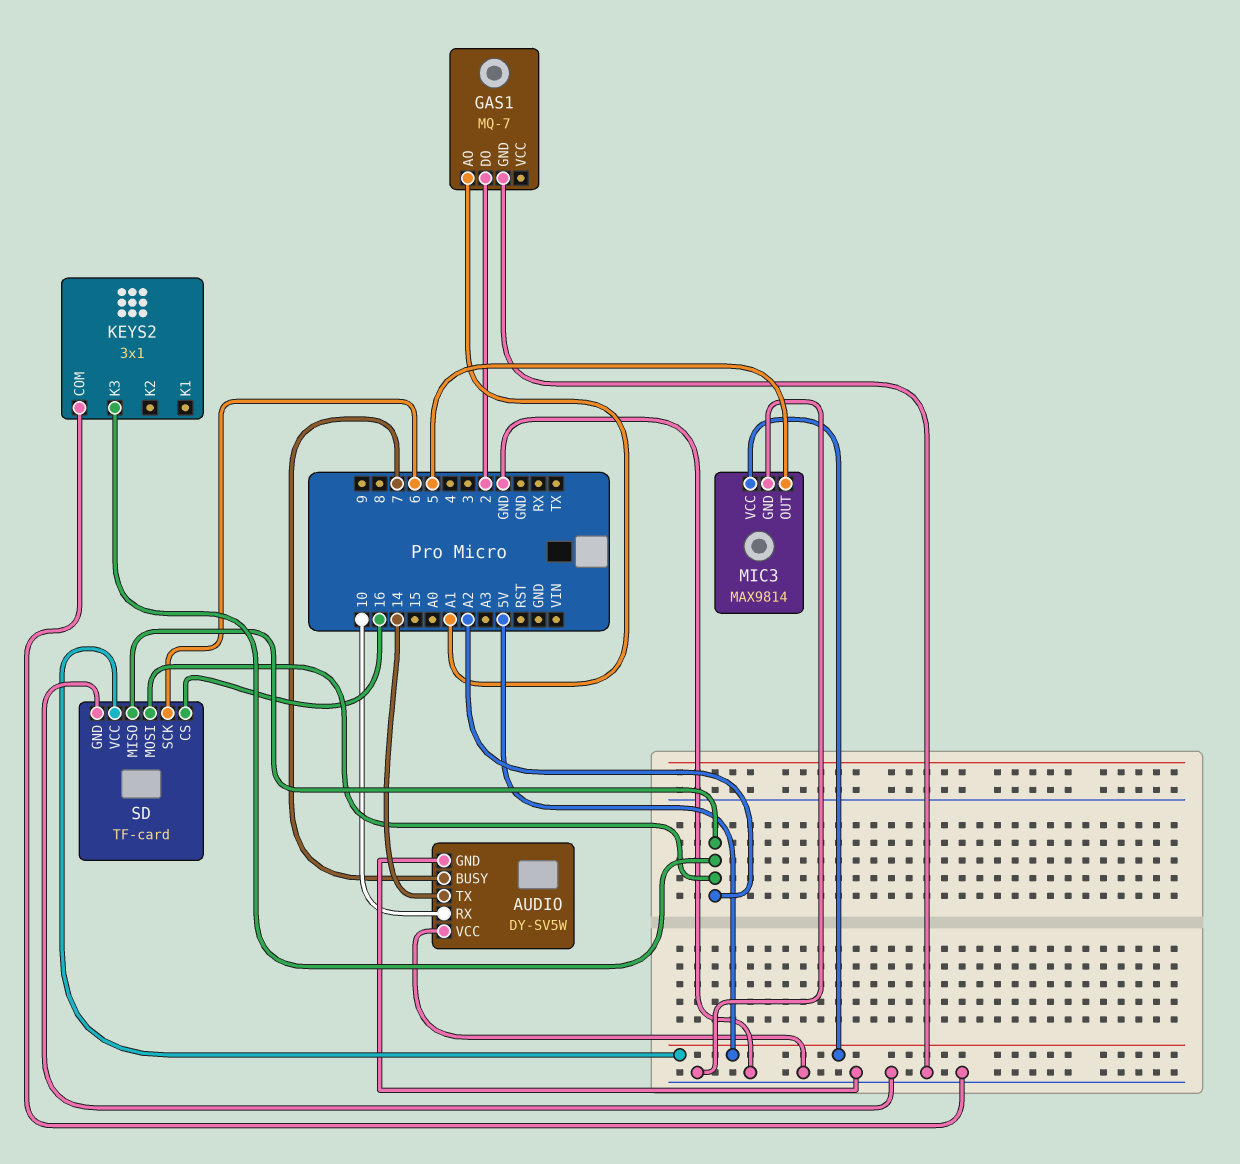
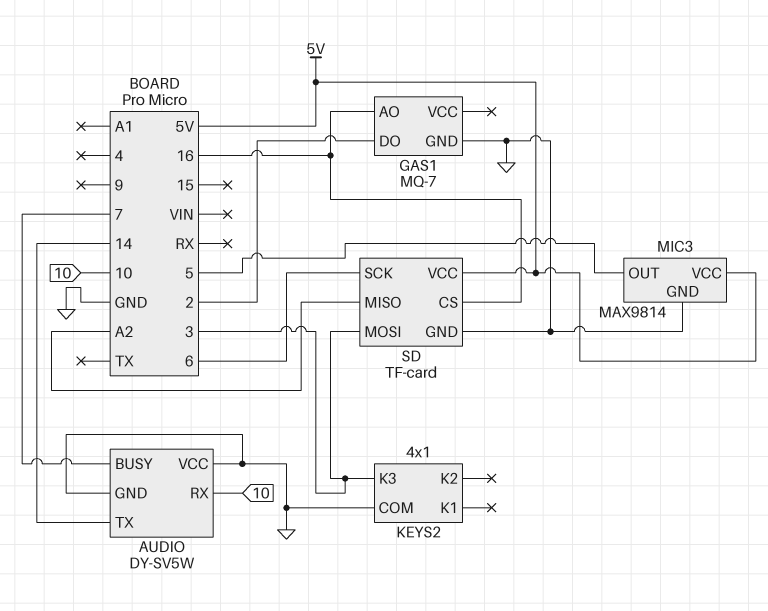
GAS1 pin AO: A1 -> 16
KEYS2: 3x1 -> 4x1
KEYS2 pin K3: A2 -> 3
SD pin MOSI: A2 -> 3

